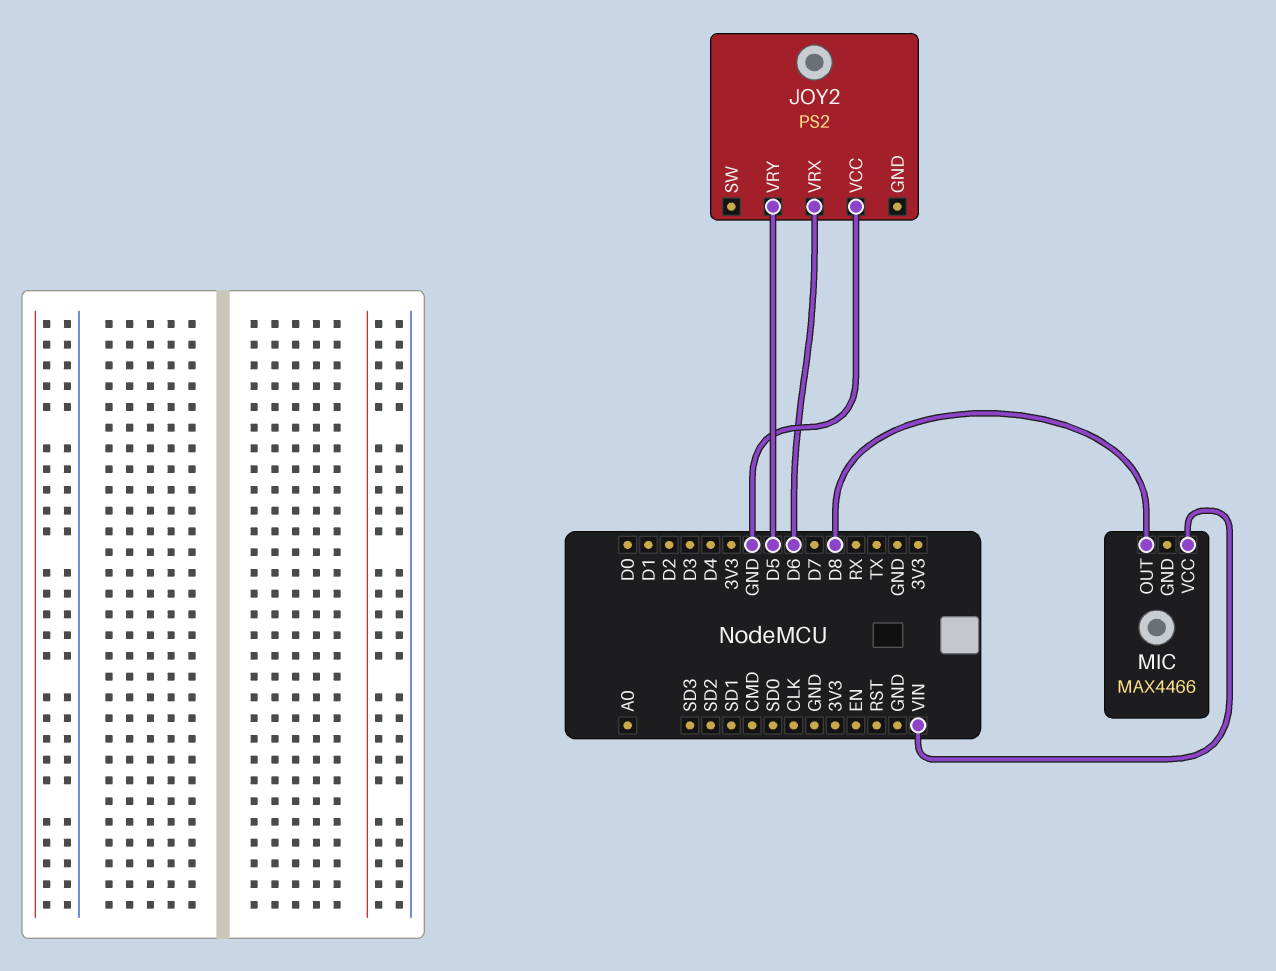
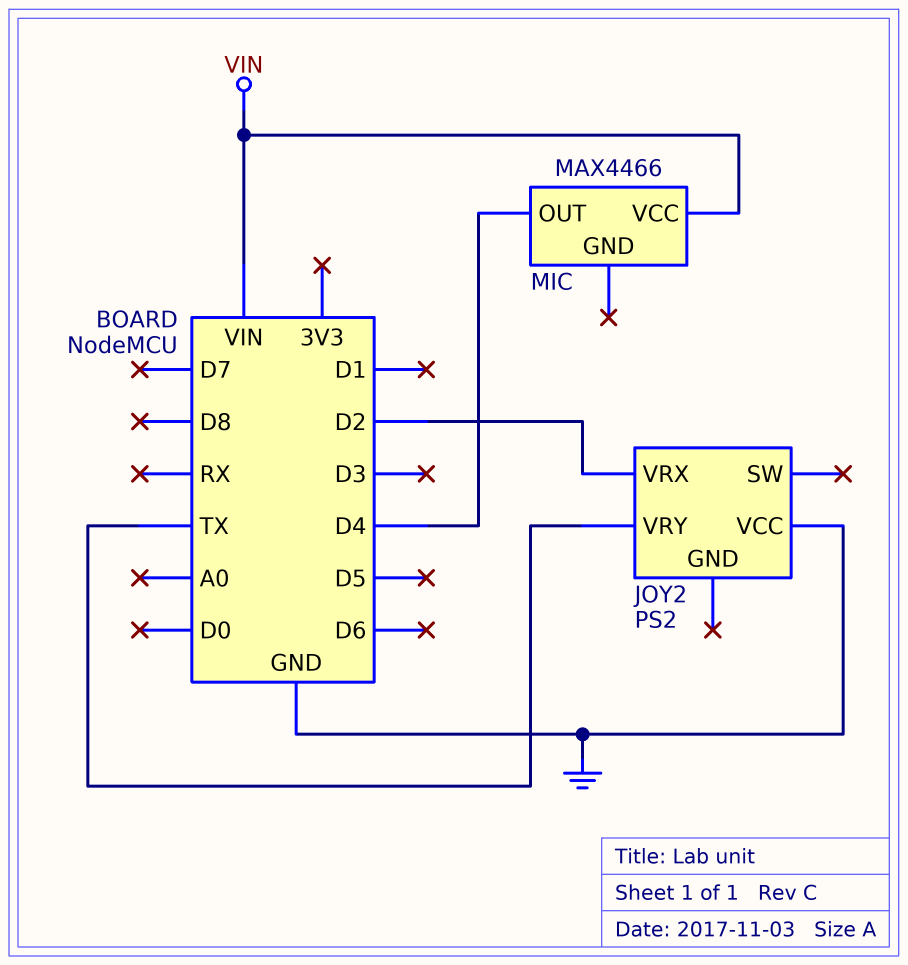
JOY2 pin VRX: D6 -> D2
JOY2 pin VRY: D5 -> TX
MIC pin OUT: D8 -> D4

